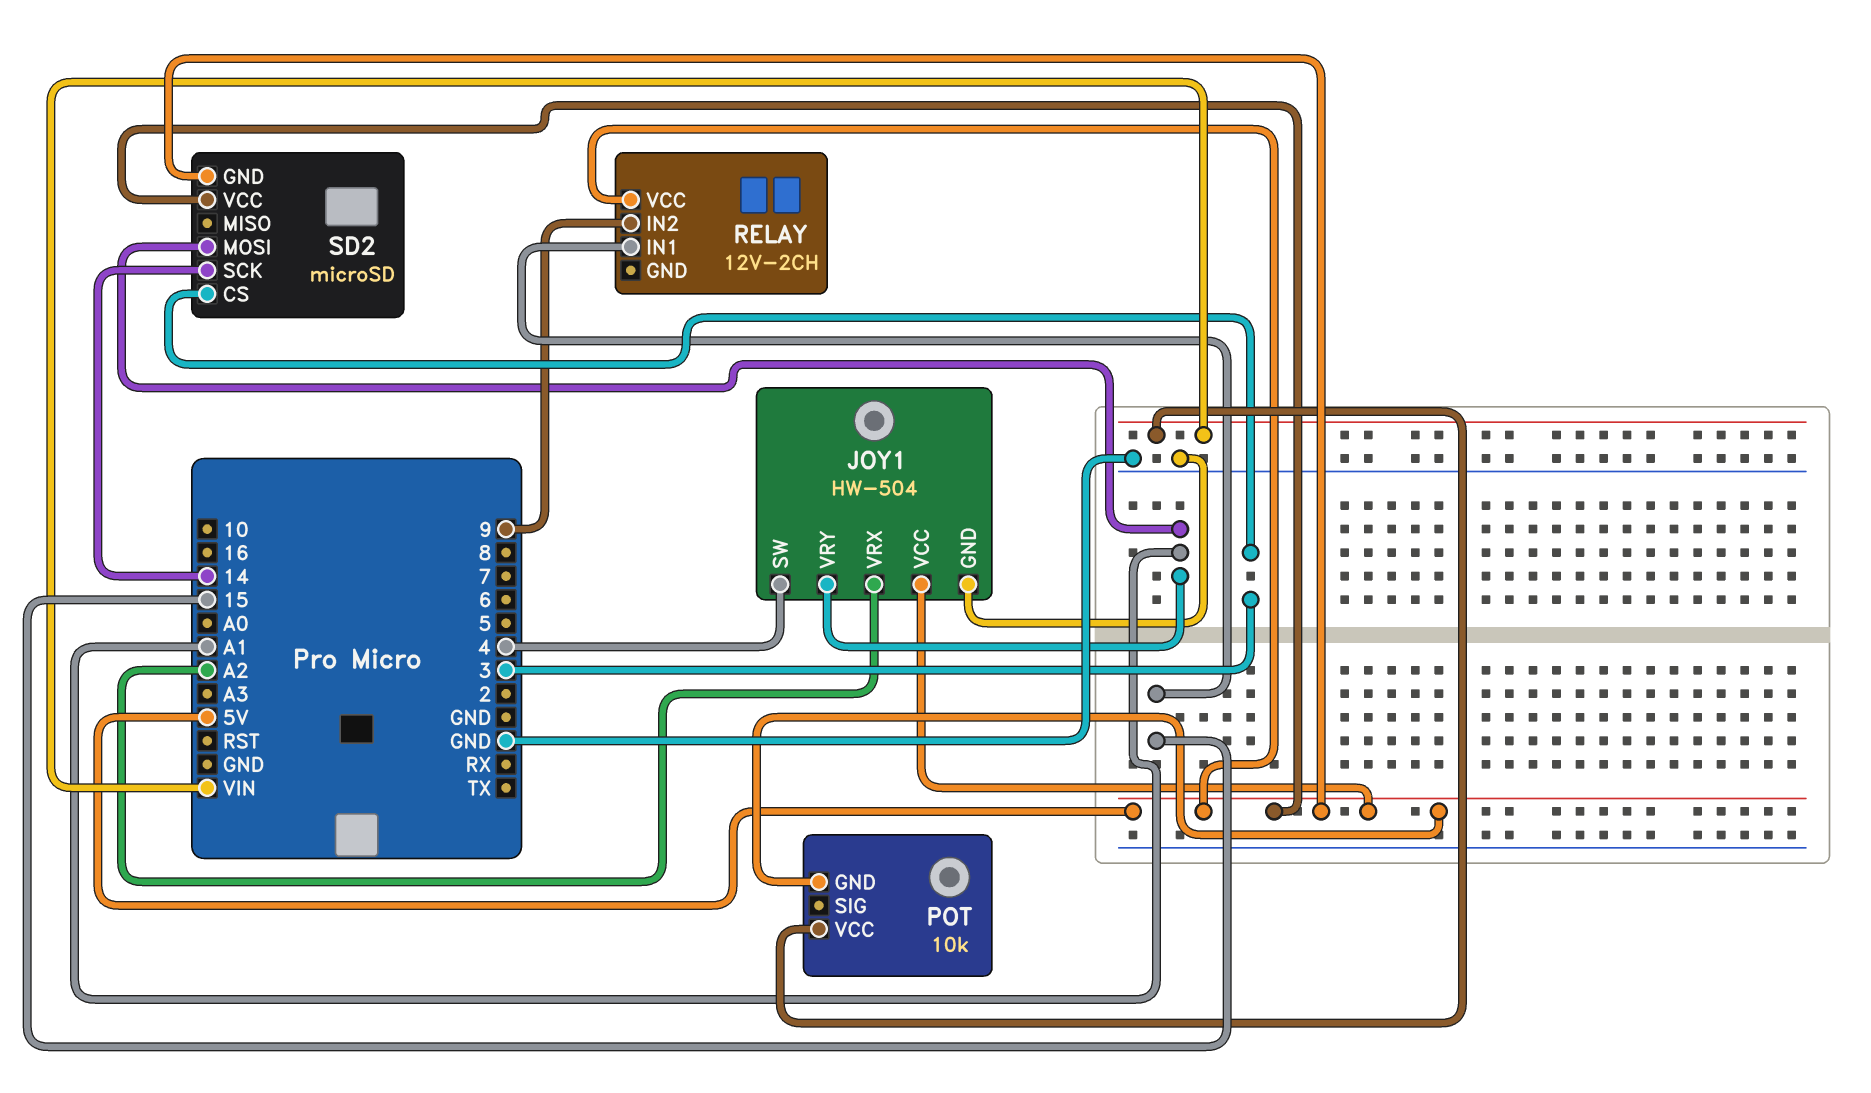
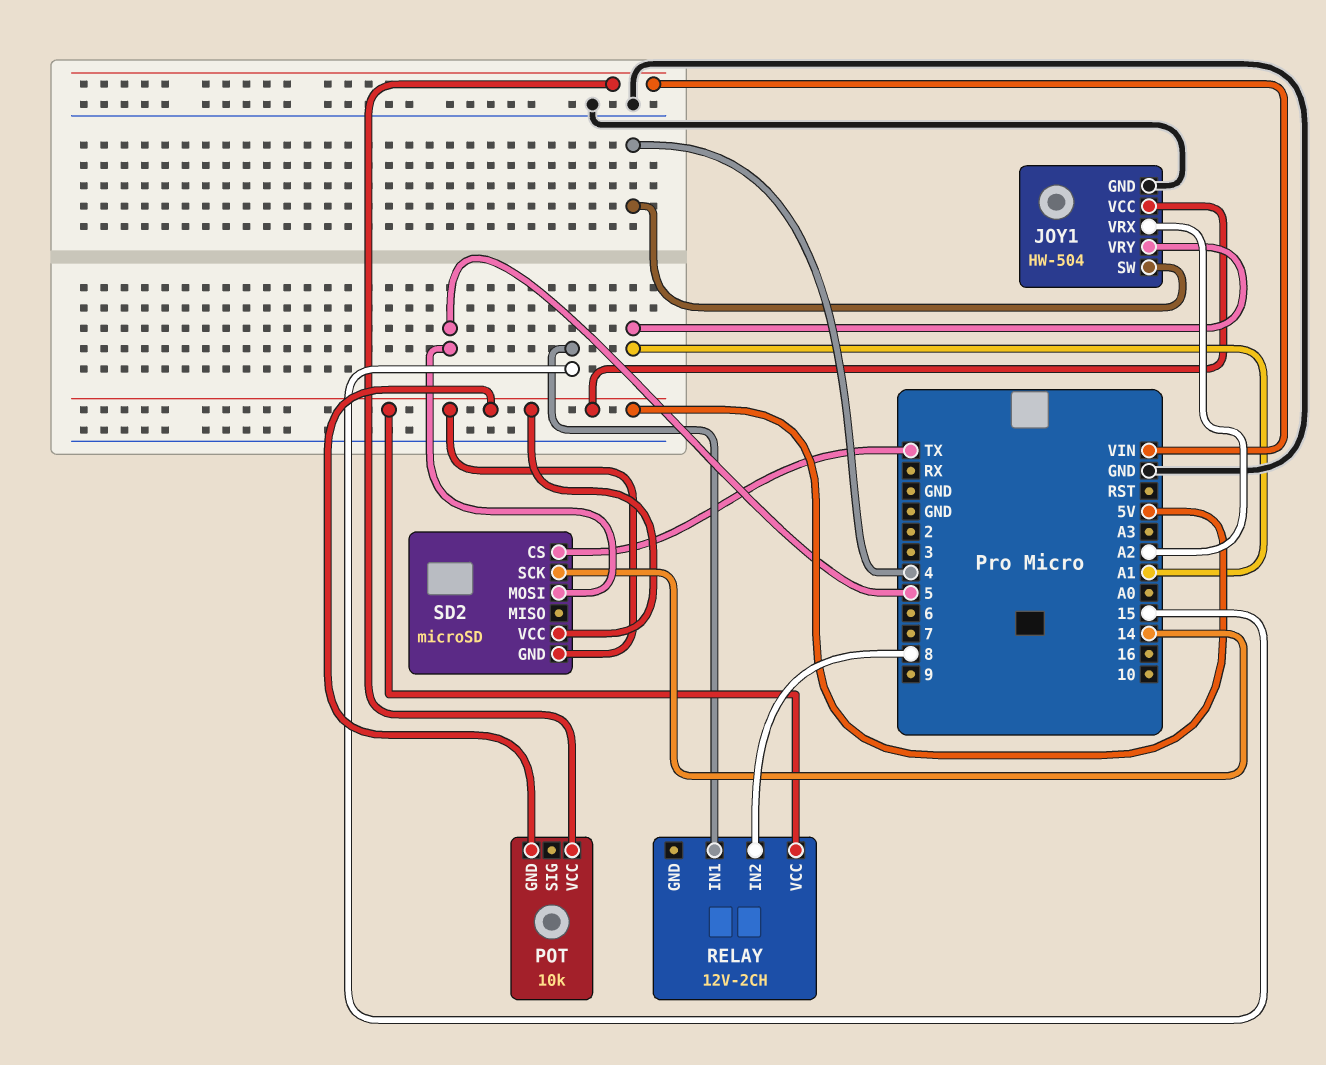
RELAY pin IN2: 9 -> 8
SD2 pin CS: 3 -> TX
SD2 pin MOSI: A1 -> 5

